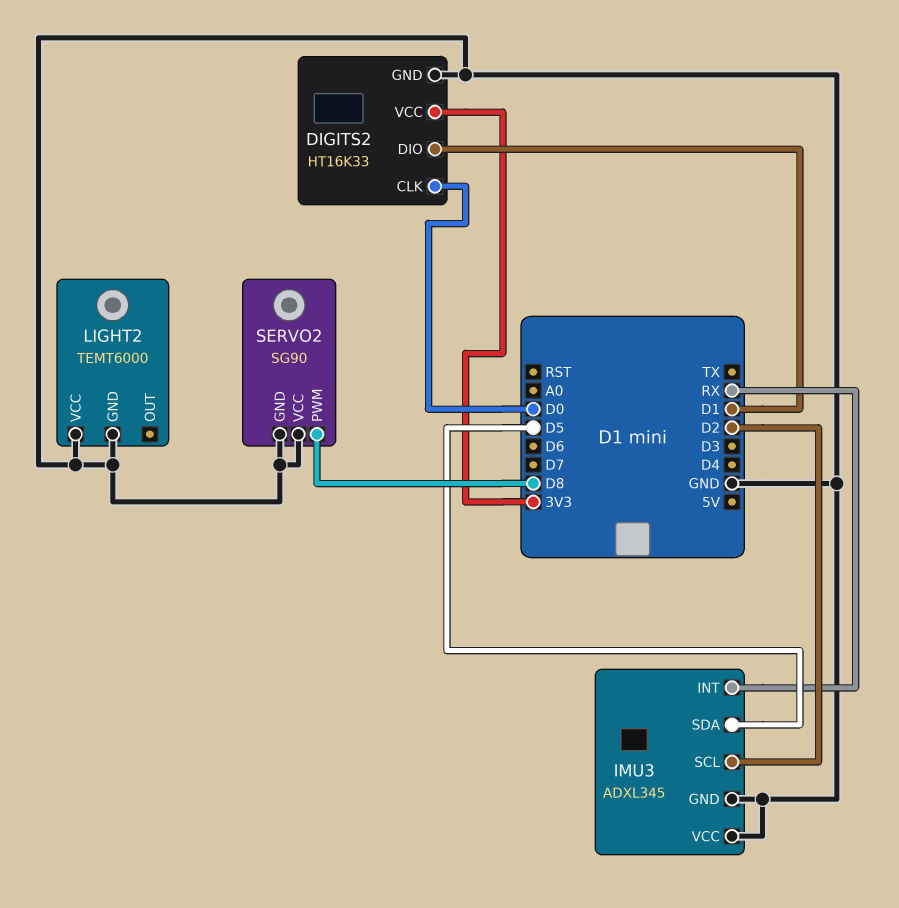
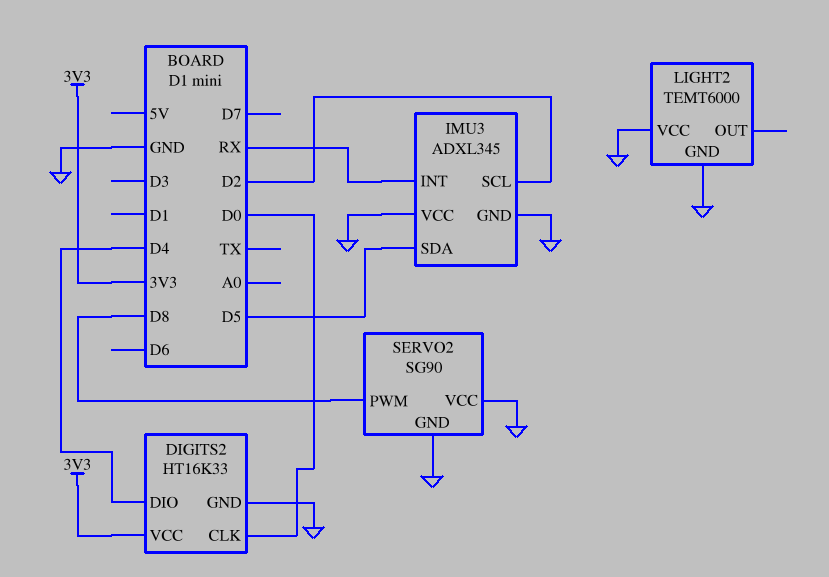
DIGITS2 pin DIO: D1 -> D4

